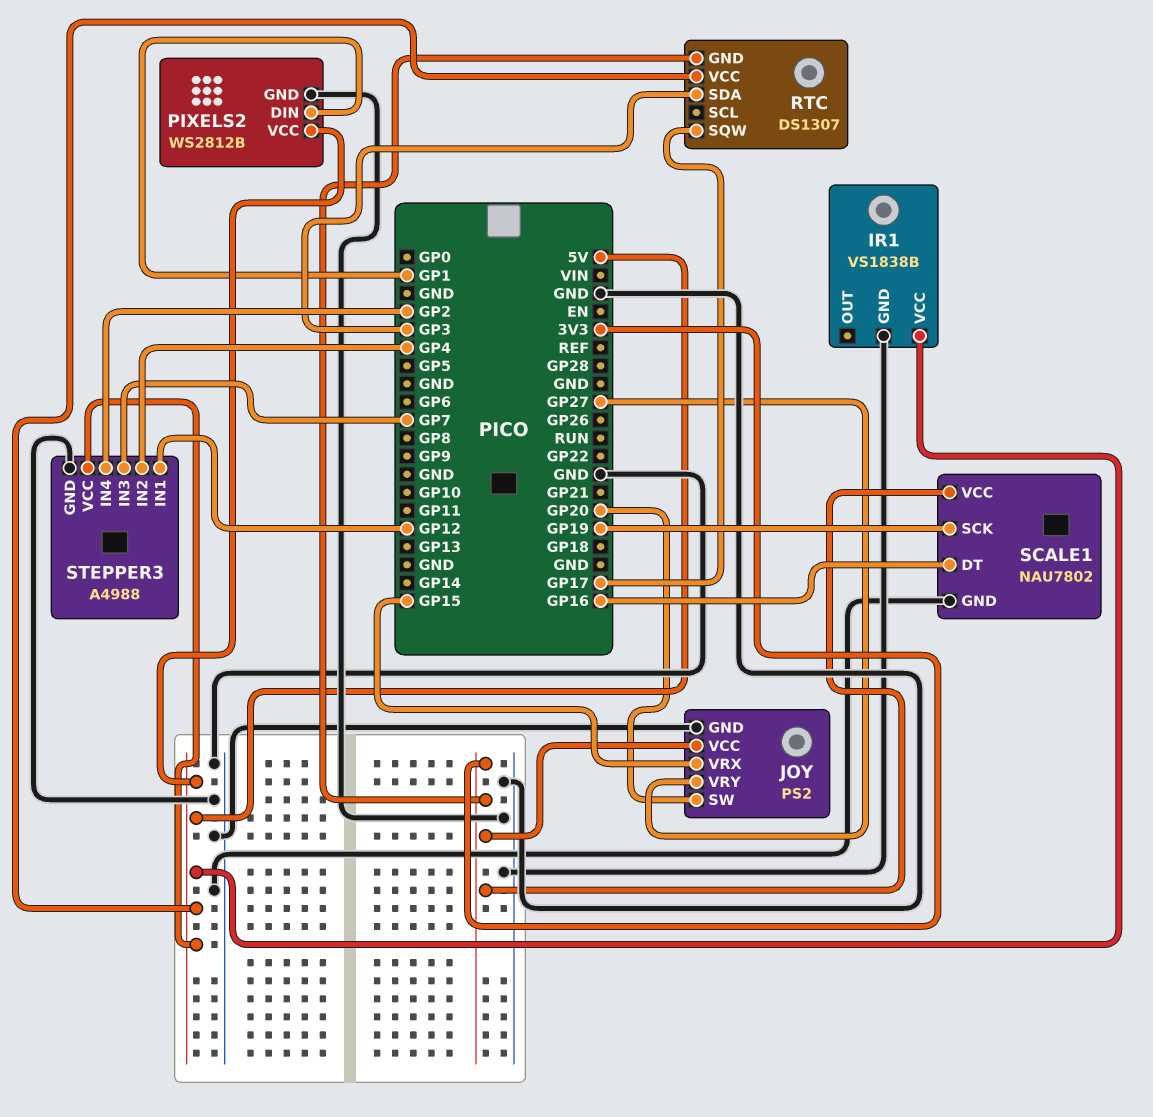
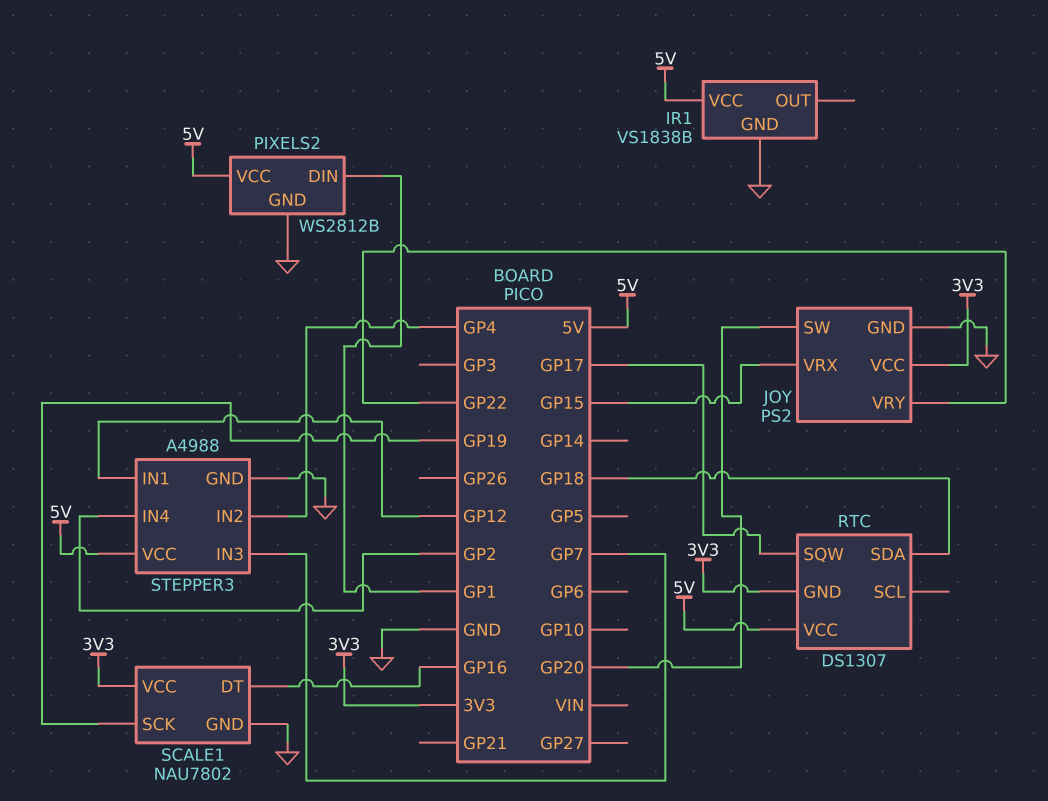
JOY pin VRY: GP27 -> GP22
RTC pin SDA: GP3 -> GP18

